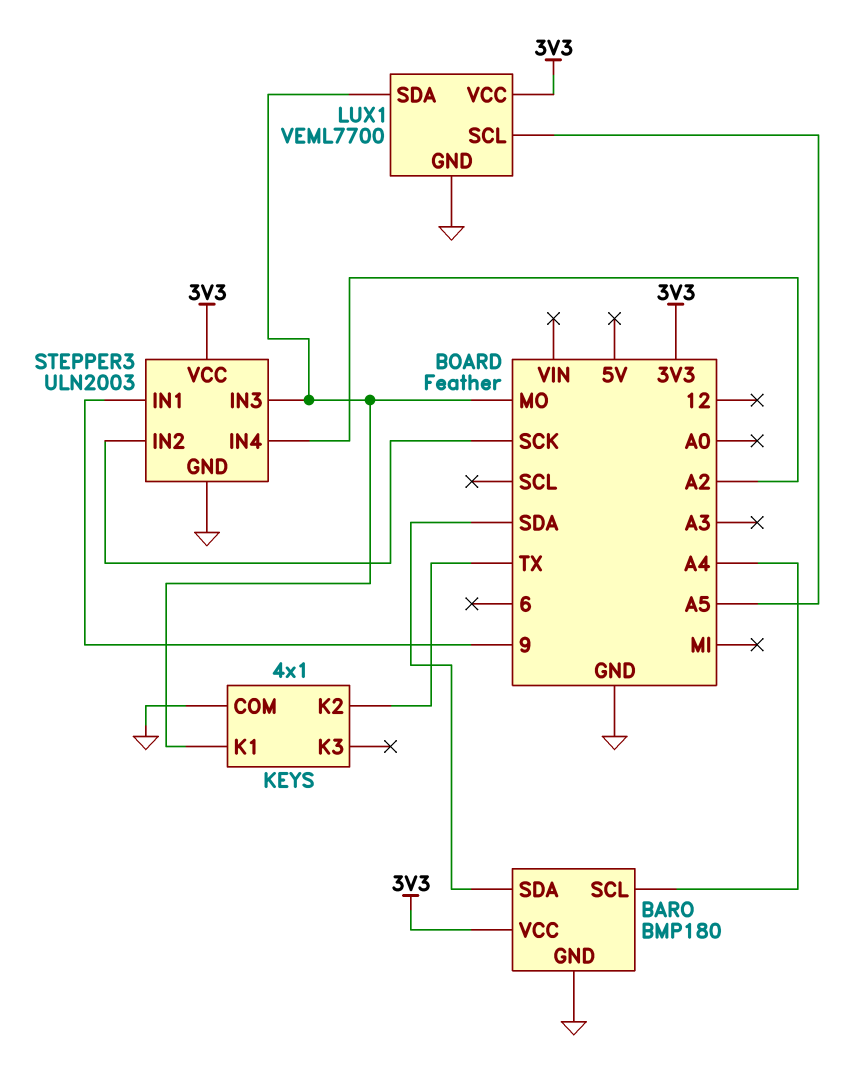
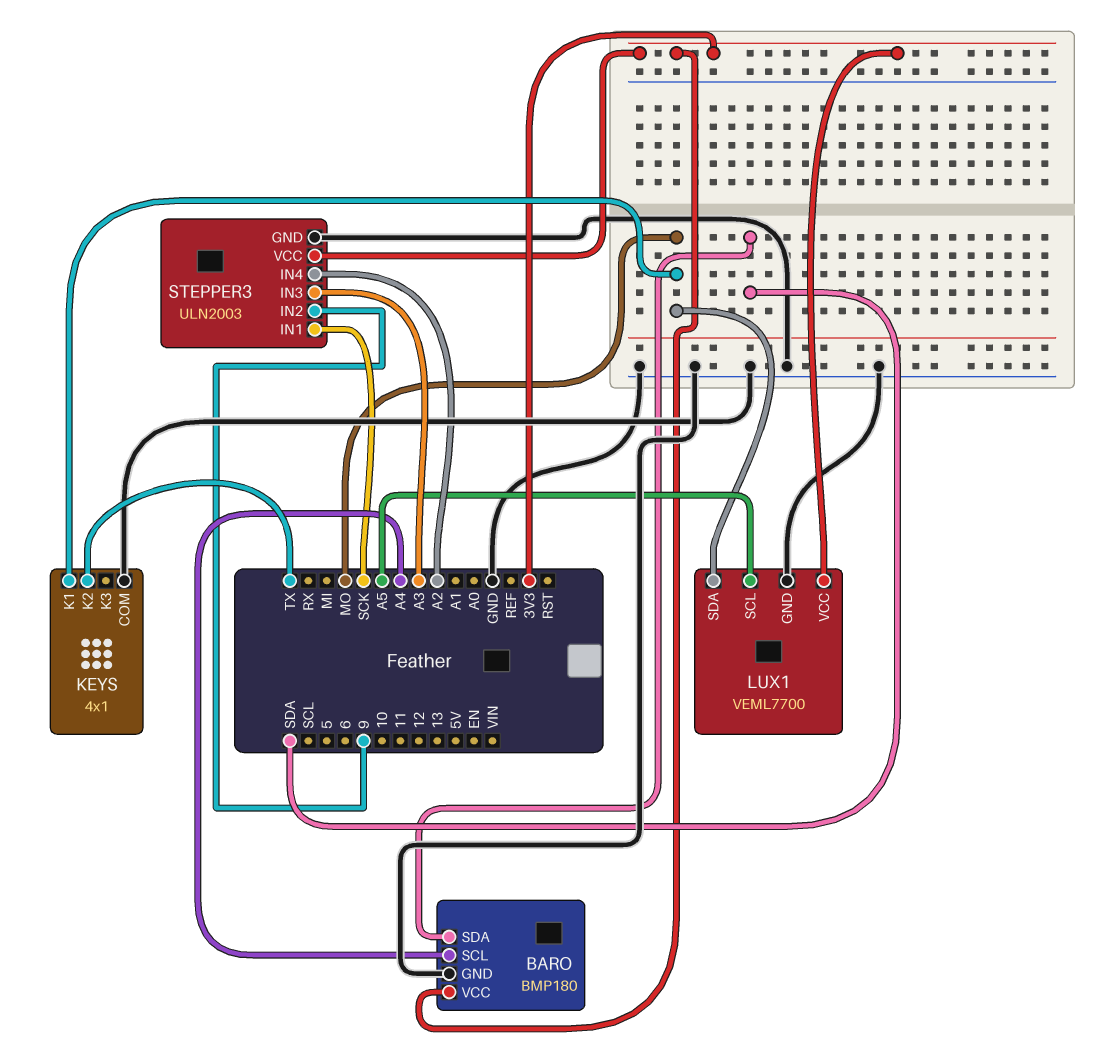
STEPPER3 pin IN1: 9 -> SCK
STEPPER3 pin IN2: SCK -> 9
STEPPER3 pin IN3: MO -> A3

